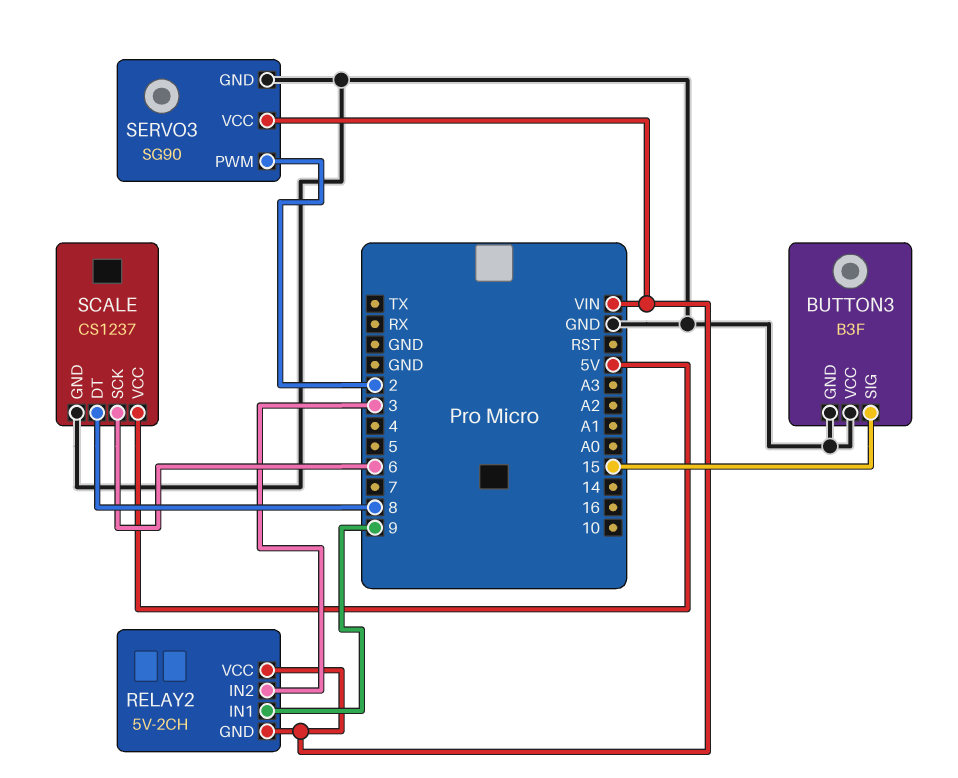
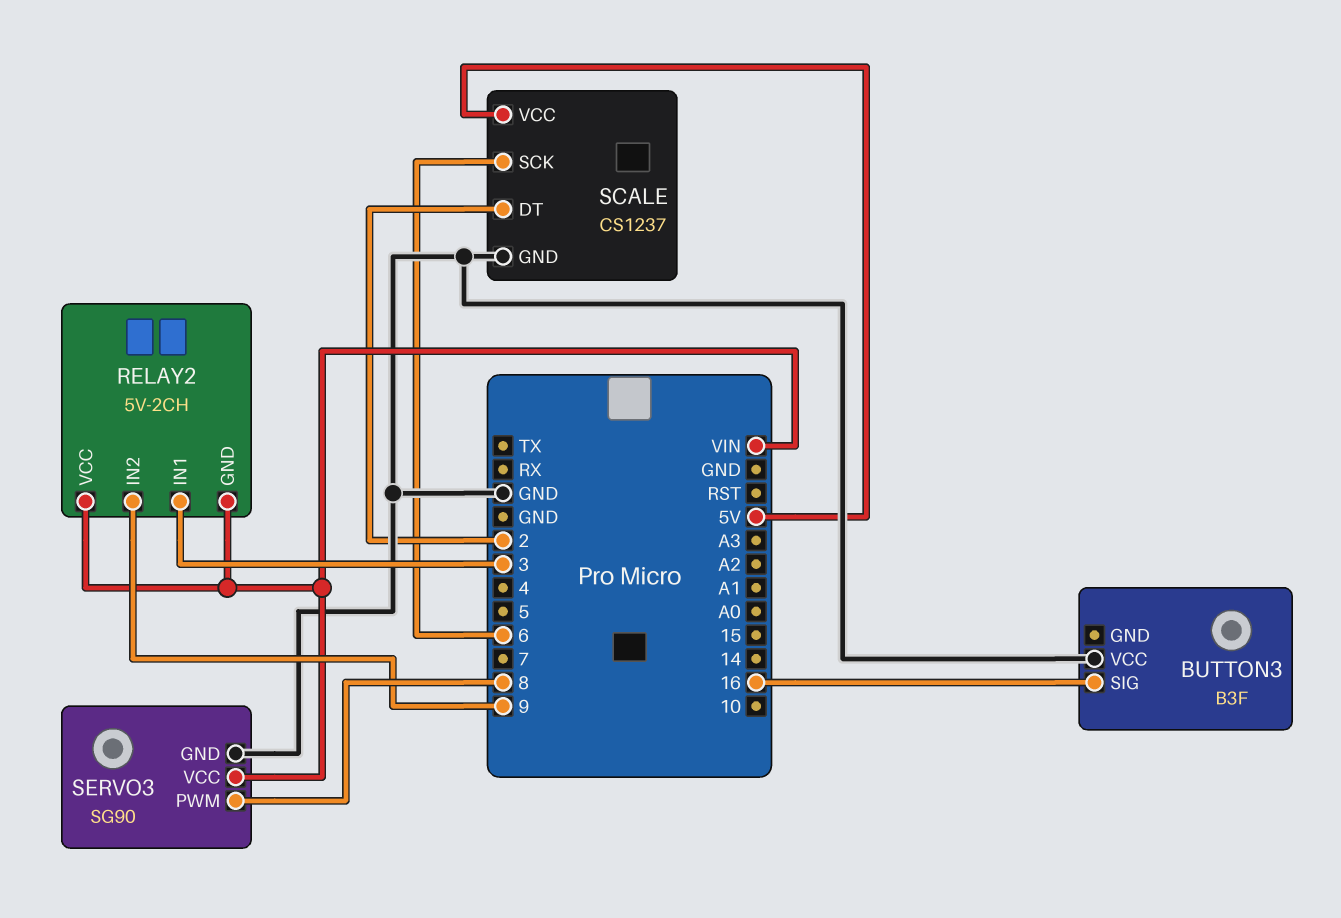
BUTTON3 pin GND: GND -> none
BUTTON3 pin SIG: 15 -> 16
RELAY2 pin IN1: 9 -> 3
RELAY2 pin IN2: 3 -> 9
SCALE pin DT: 8 -> 2
SERVO3 pin PWM: 2 -> 8

